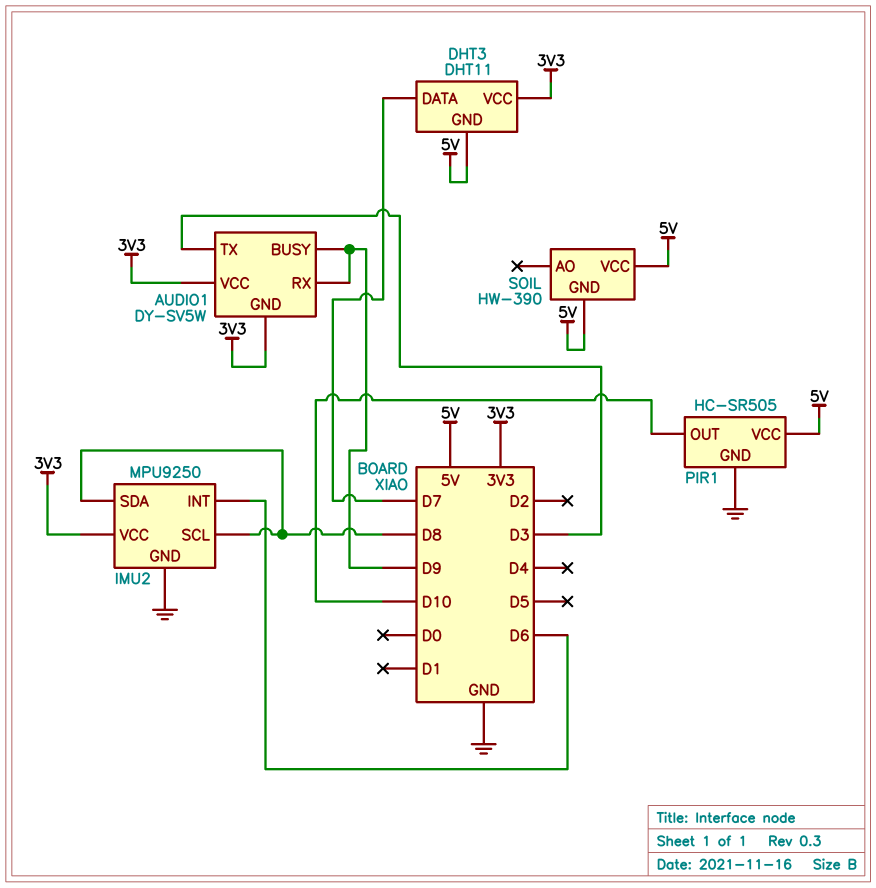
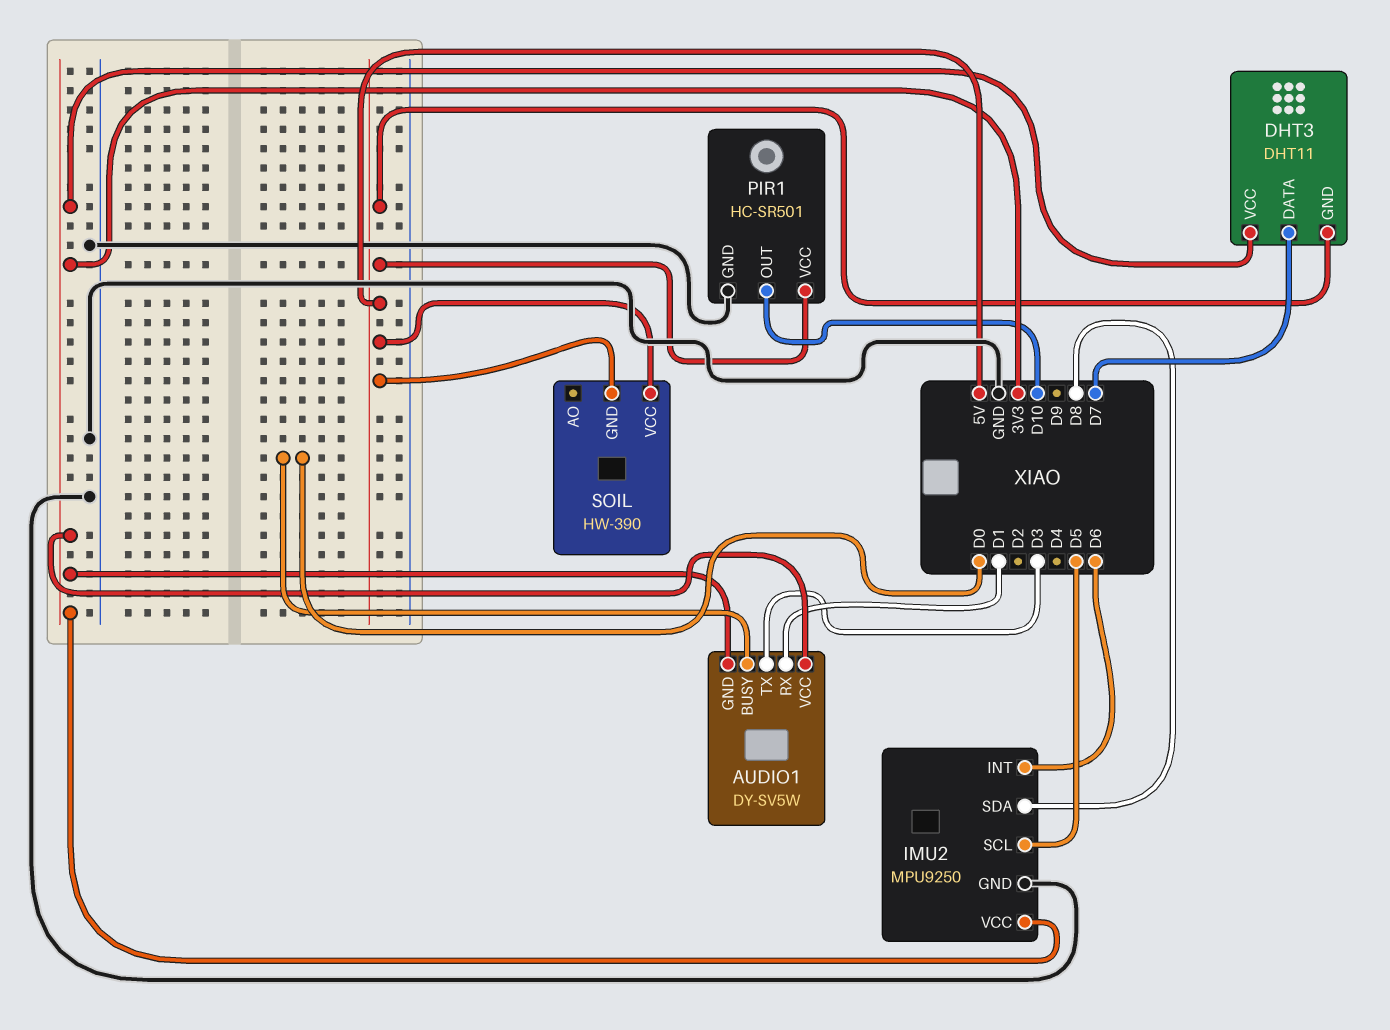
AUDIO1 pin BUSY: D9 -> D0
AUDIO1 pin RX: D9 -> D1
IMU2 pin SCL: D8 -> D5
PIR1: HC-SR505 -> HC-SR501

